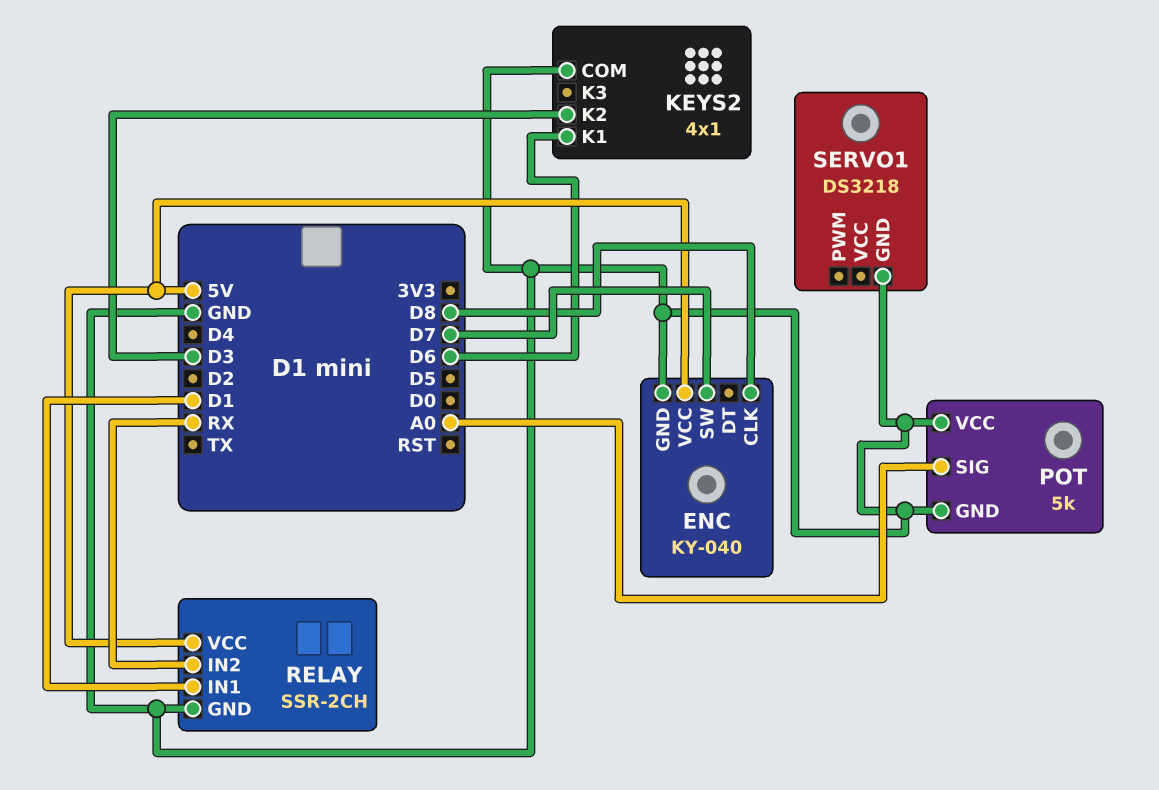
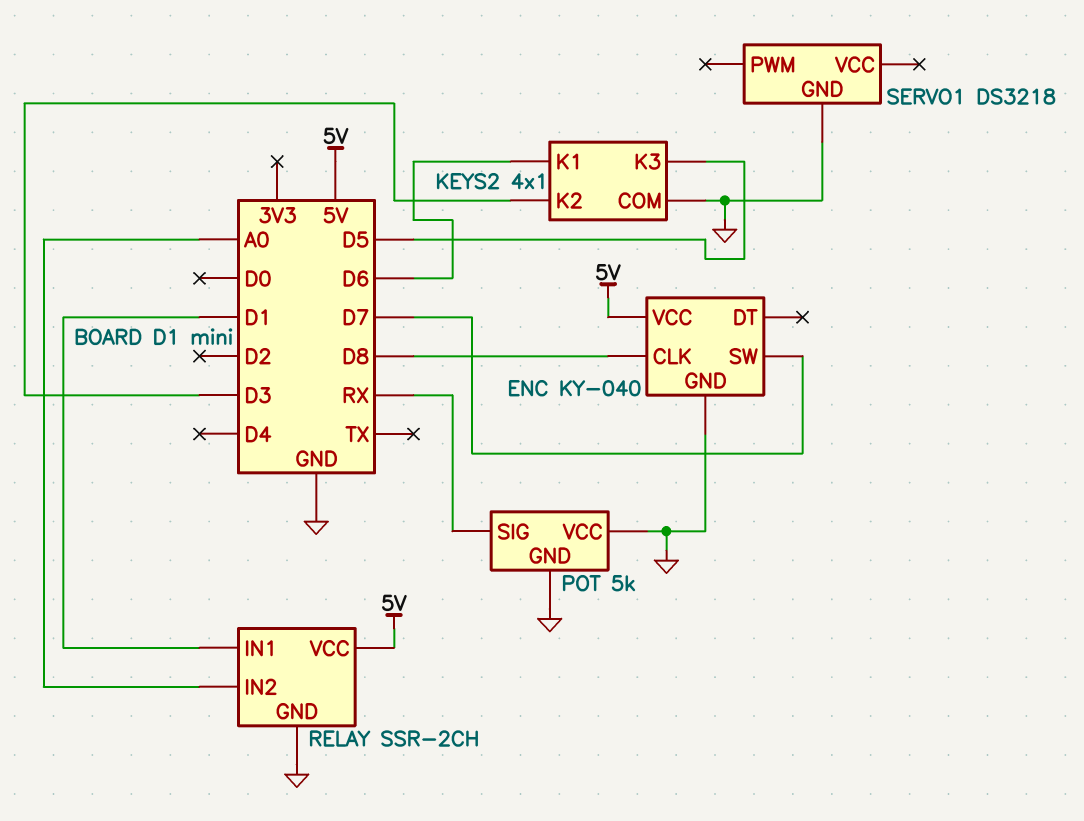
KEYS2 pin K3: none -> D5
POT pin SIG: A0 -> RX
RELAY pin IN2: RX -> A0

